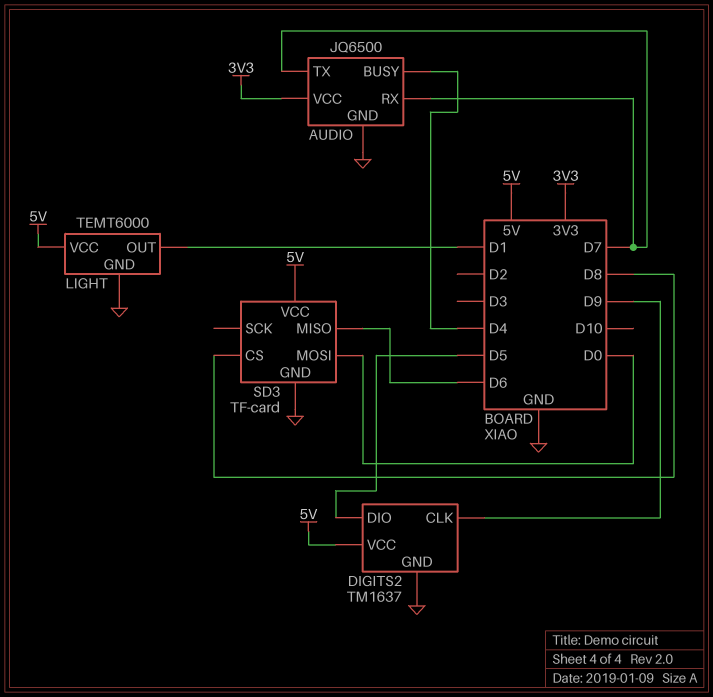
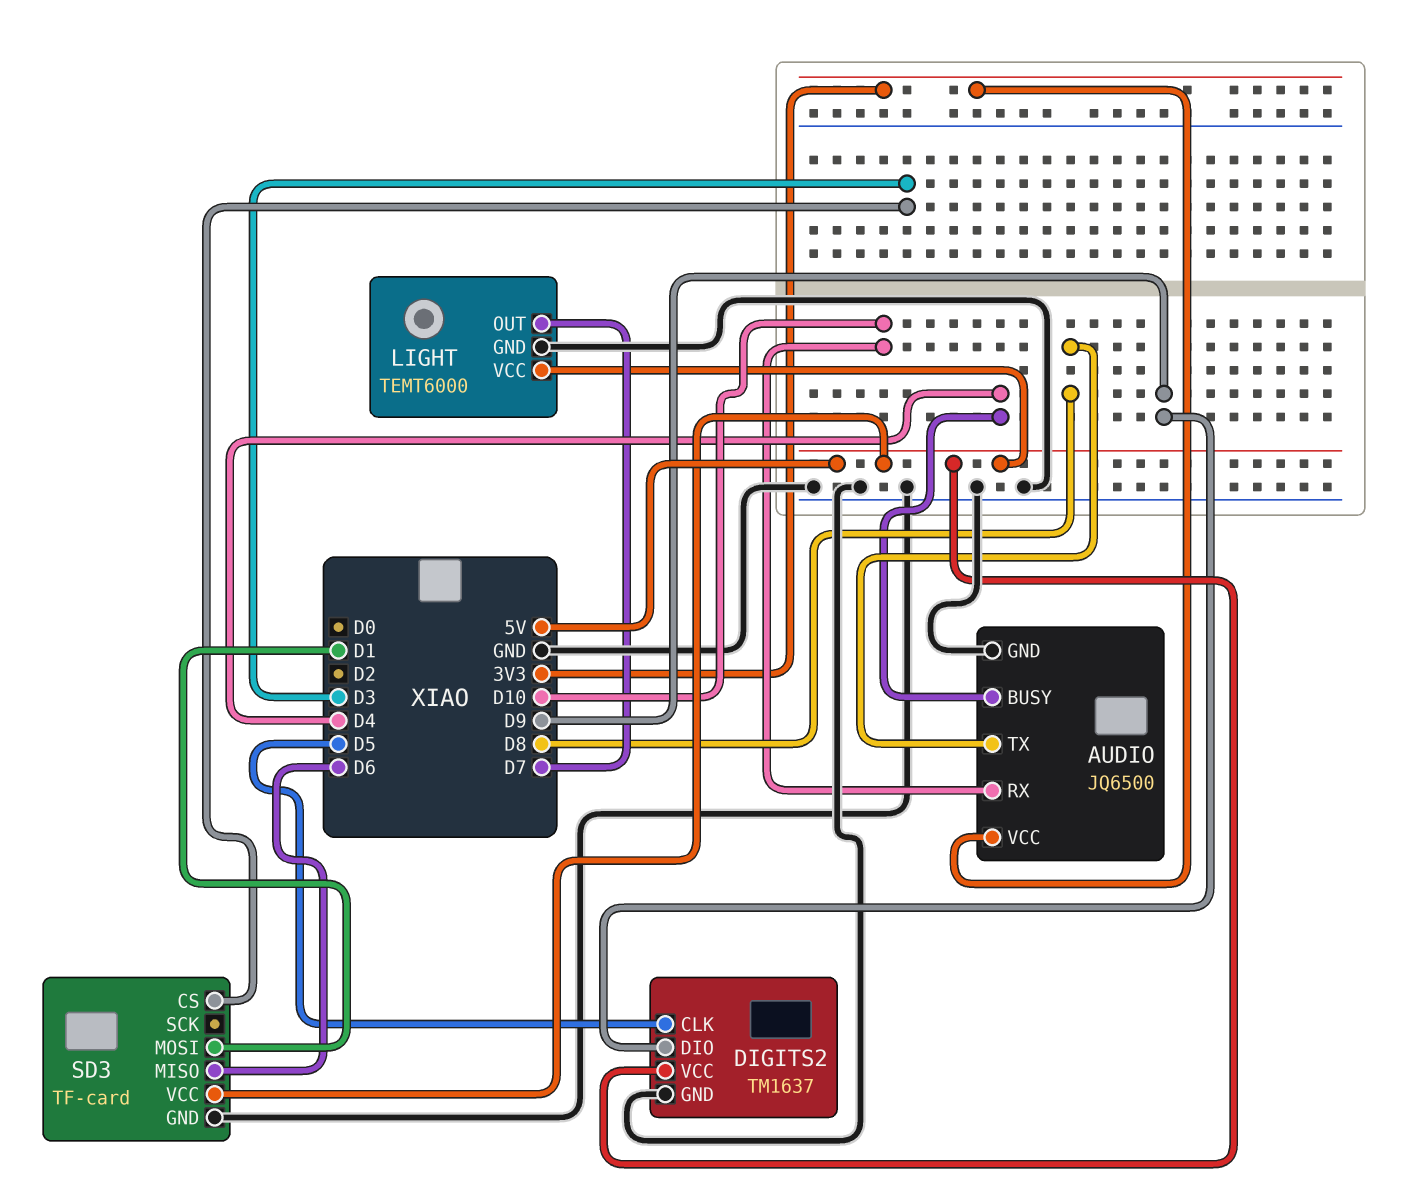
AUDIO pin RX: D7 -> D10
AUDIO pin TX: D7 -> D8
DIGITS2 pin CLK: D9 -> D5
DIGITS2 pin DIO: D5 -> D9
LIGHT pin OUT: D1 -> D7
SD3 pin CS: D8 -> D3
SD3 pin MOSI: D0 -> D1

